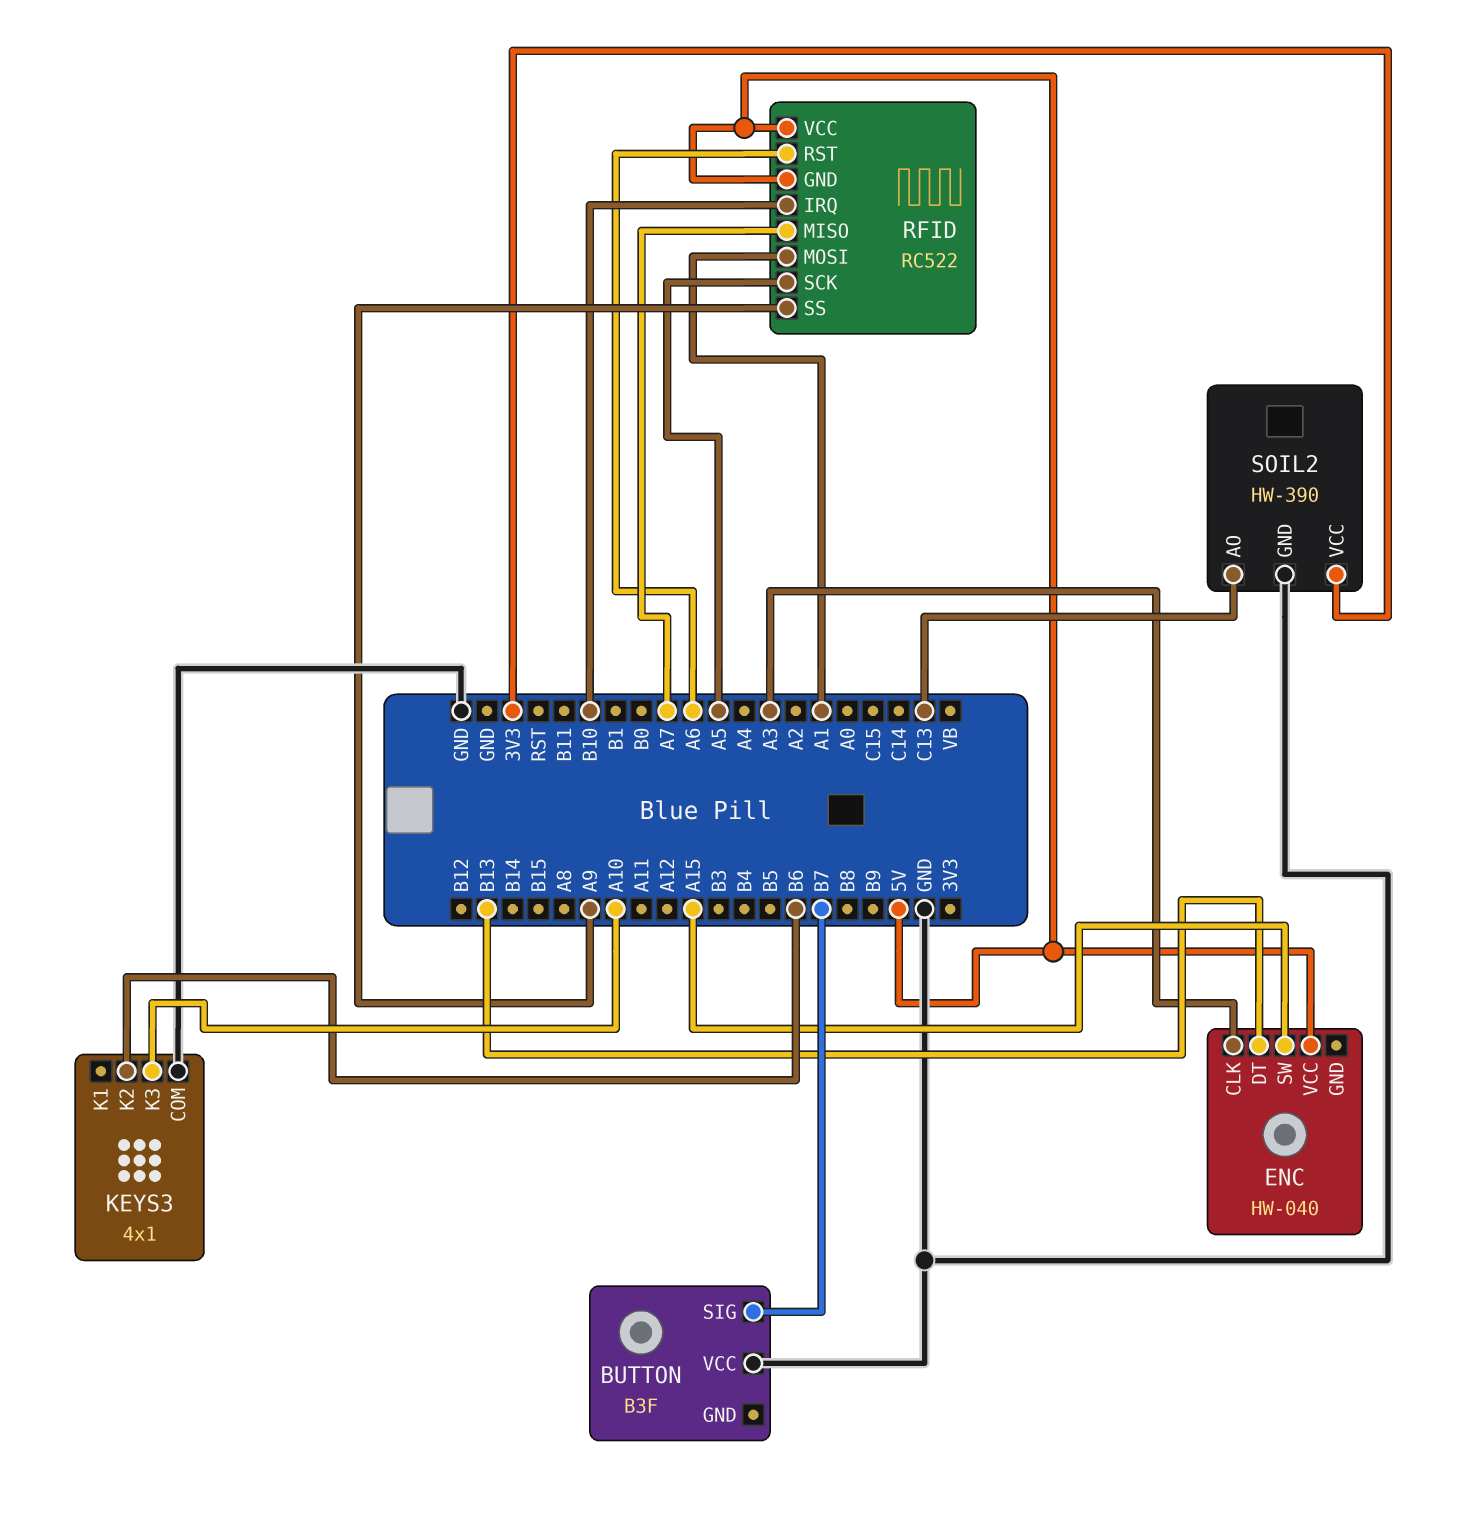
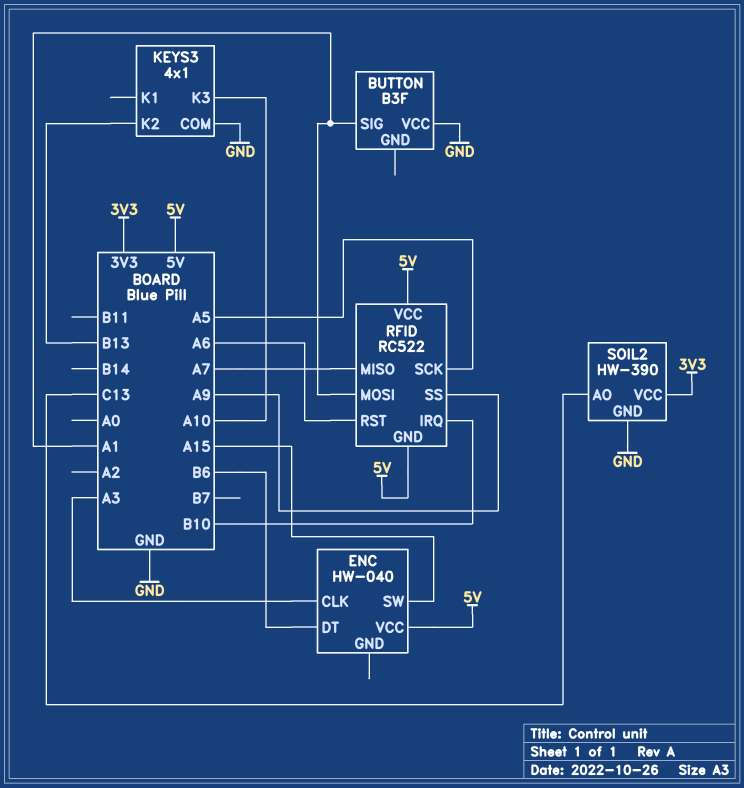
BUTTON pin SIG: B7 -> A1
ENC pin DT: B13 -> B6
KEYS3 pin K2: B6 -> B13

